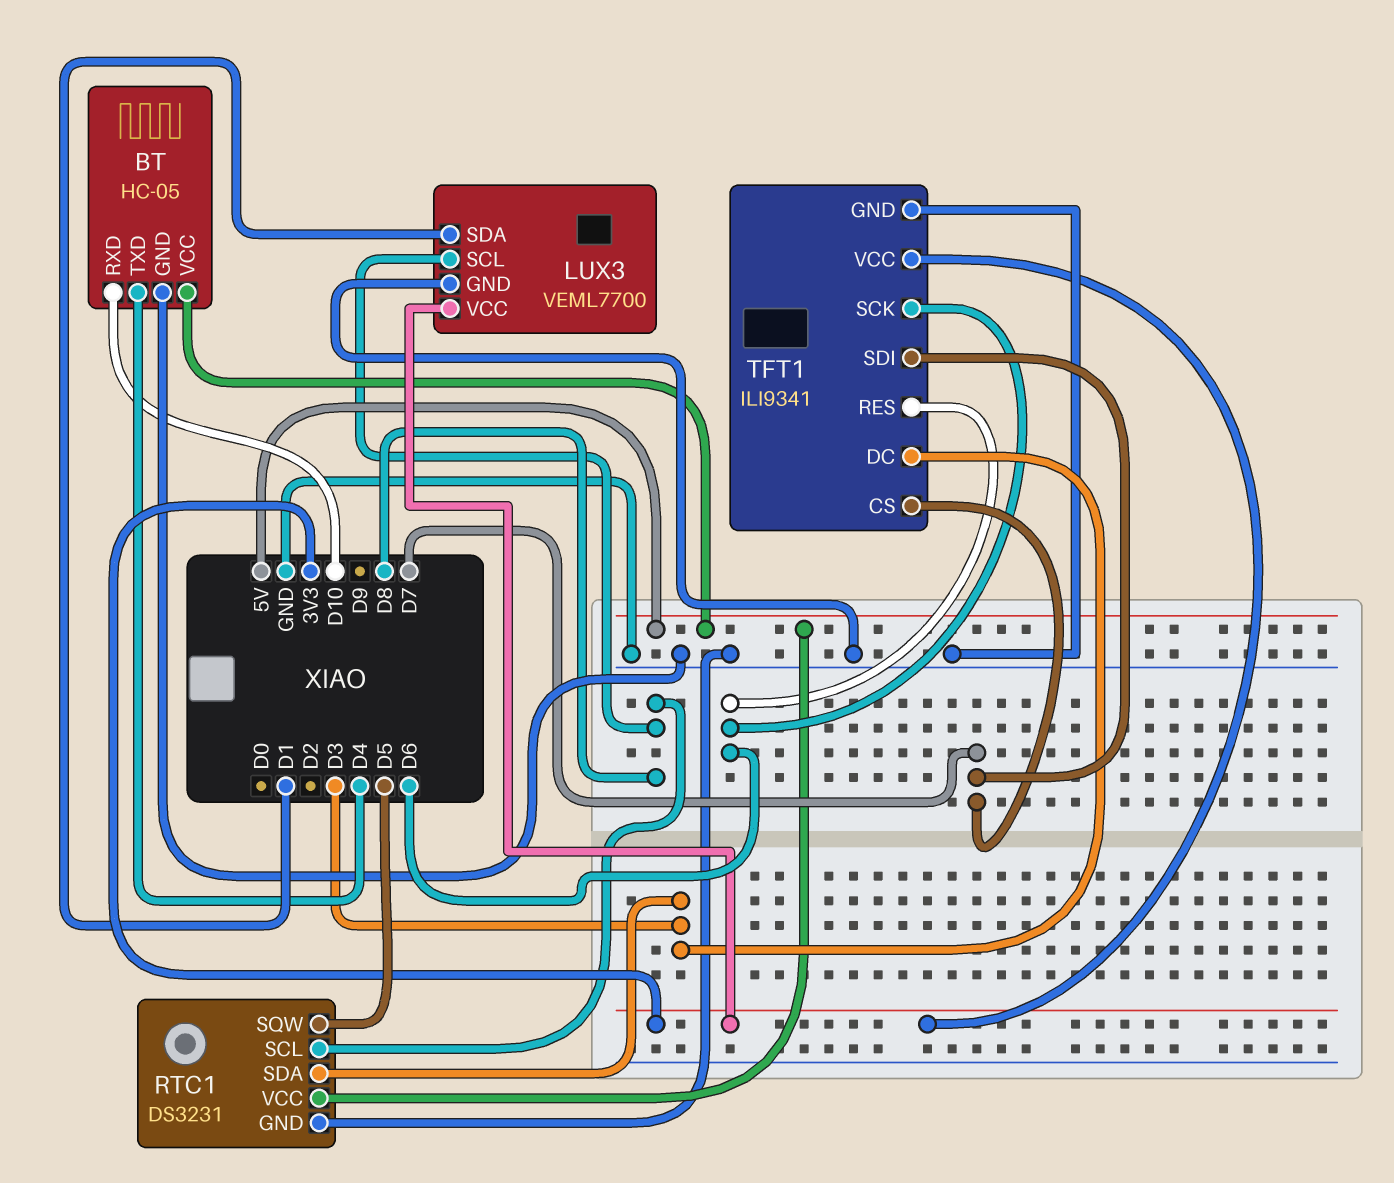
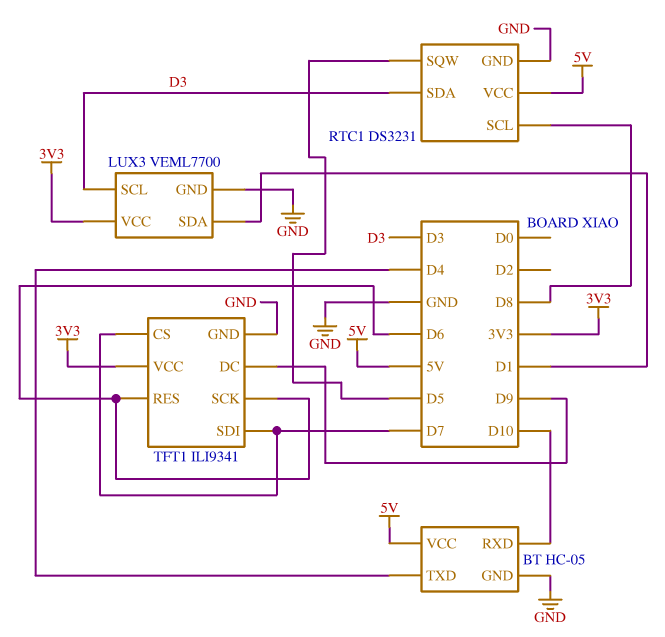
LUX3 pin SCL: D8 -> D3
TFT1 pin DC: D3 -> D9

